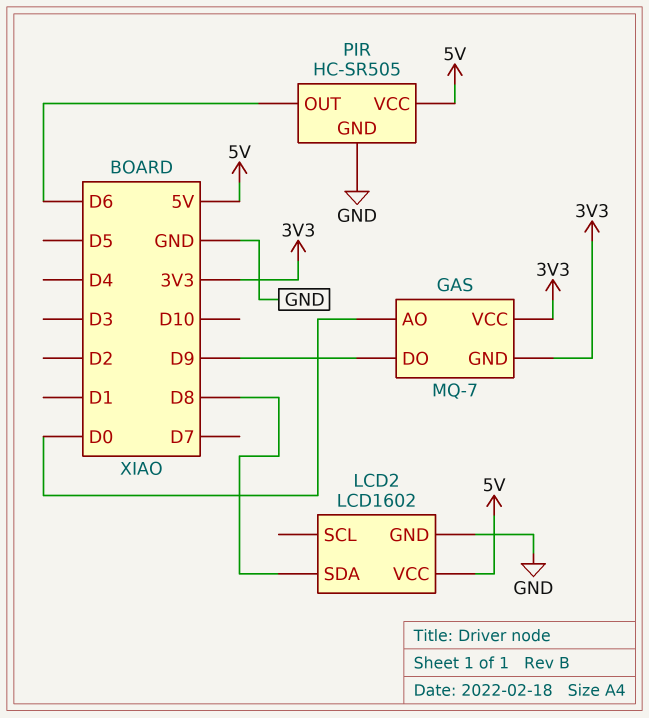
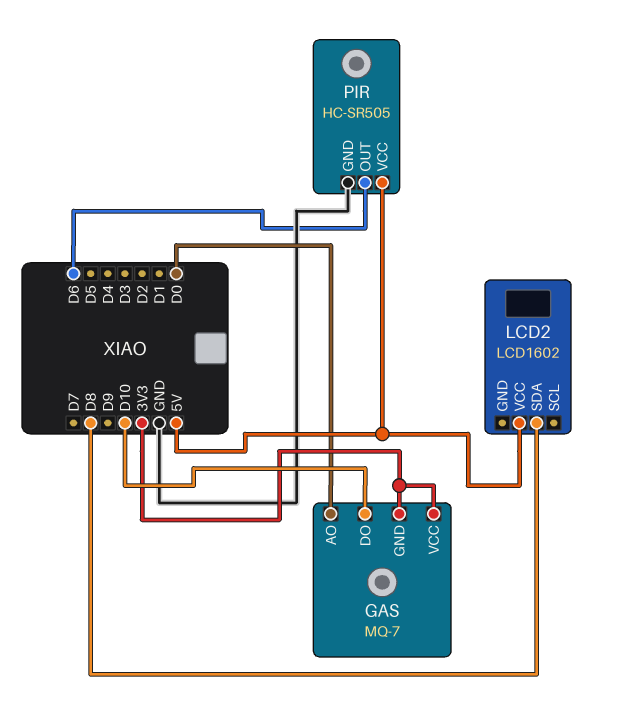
GAS pin DO: D9 -> D10
LCD2 pin GND: GND -> none

